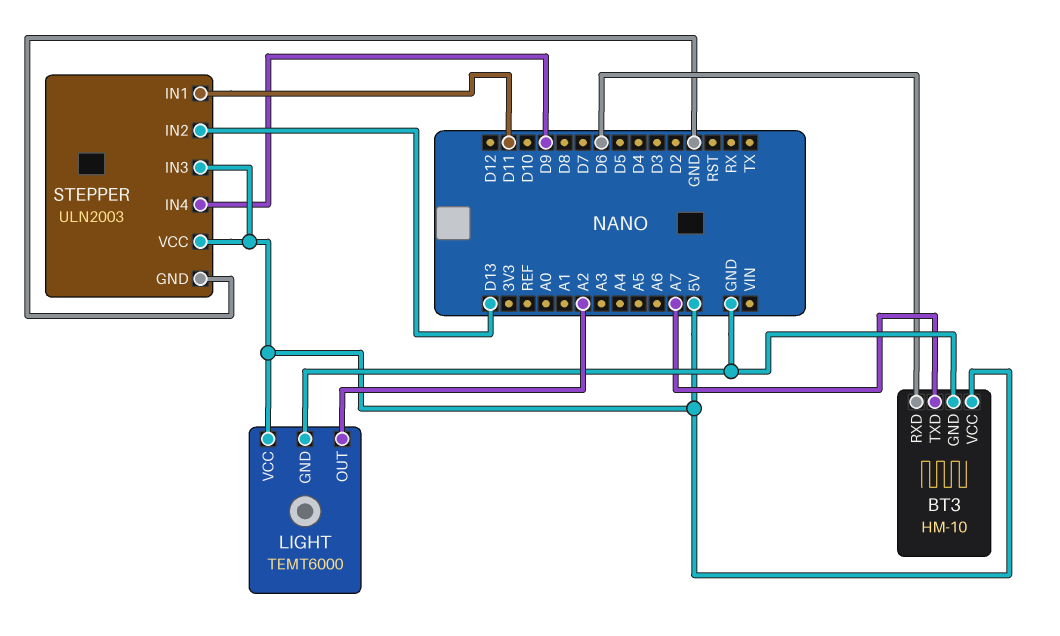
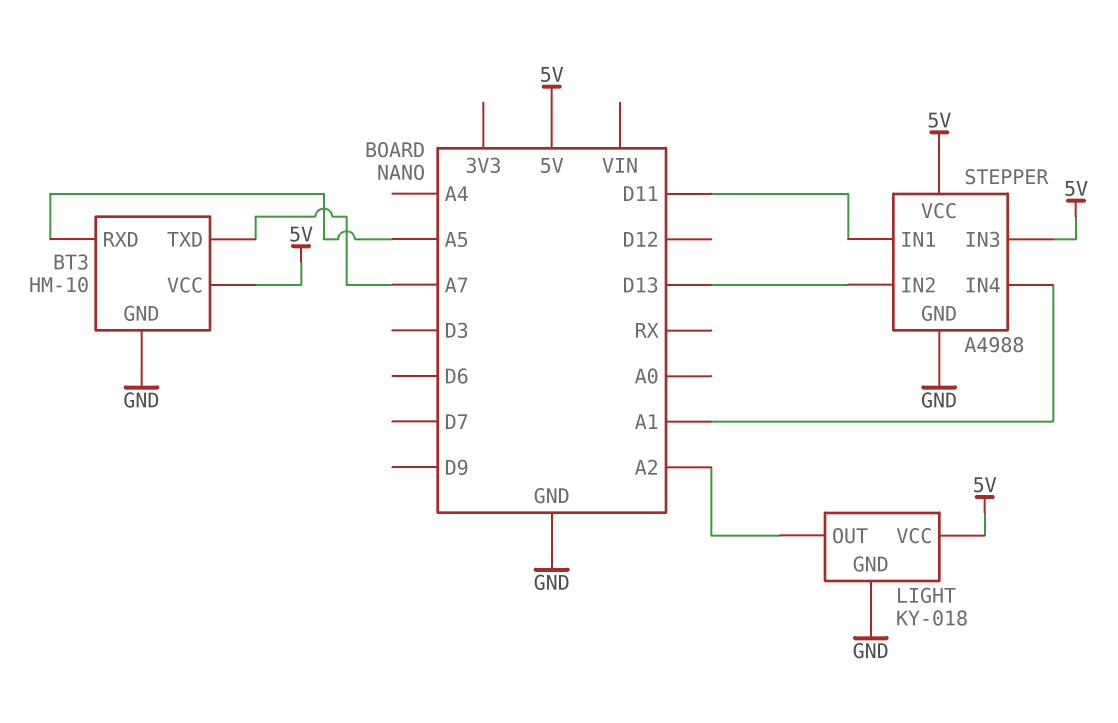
BT3 pin RXD: D6 -> A5
LIGHT: TEMT6000 -> KY-018
STEPPER: ULN2003 -> A4988
STEPPER pin IN4: D9 -> A1

